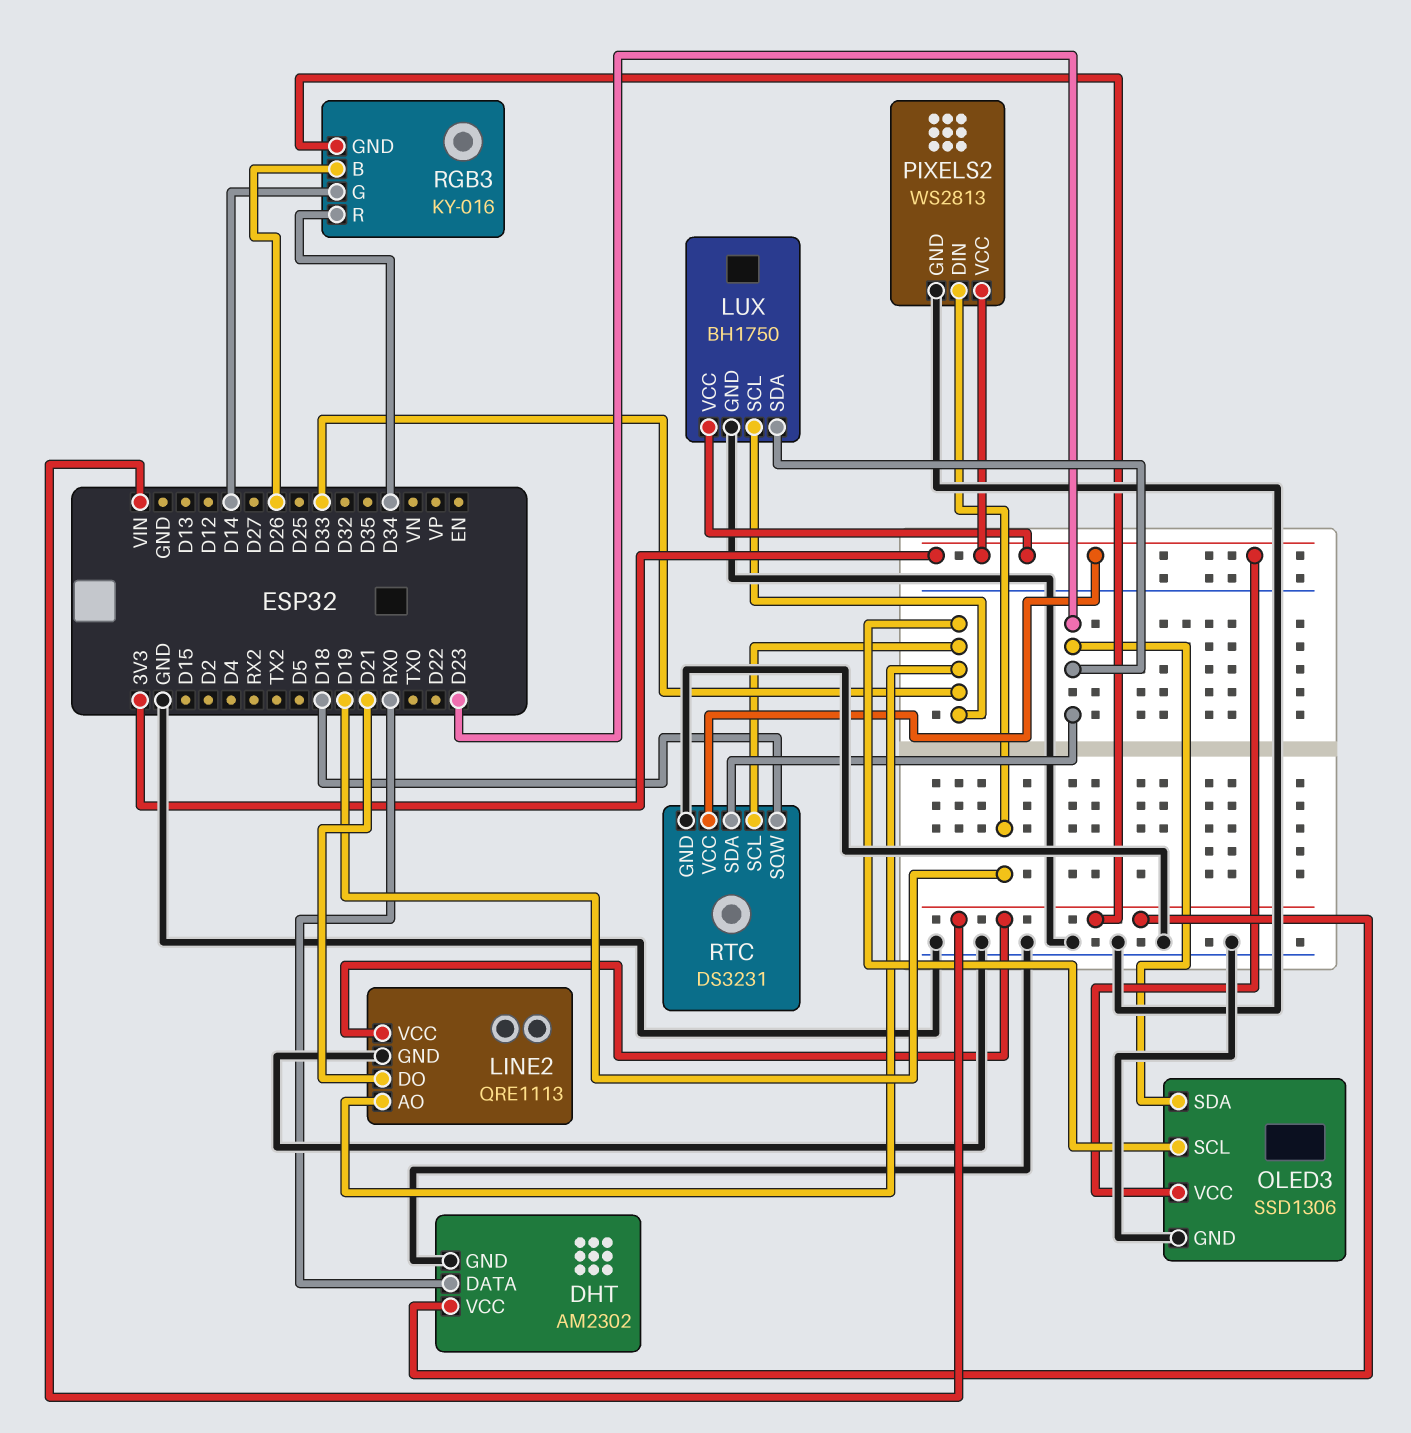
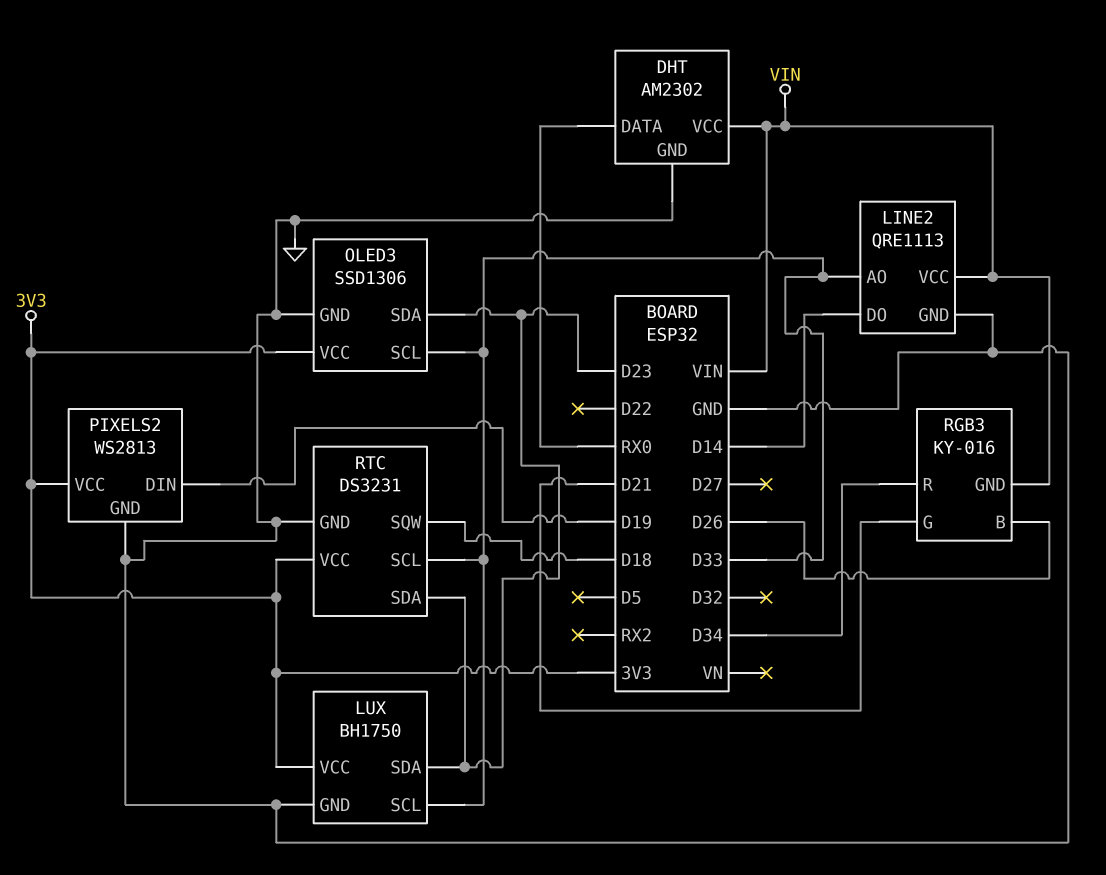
LINE2 pin DO: D21 -> D14
RGB3 pin G: D14 -> D21

